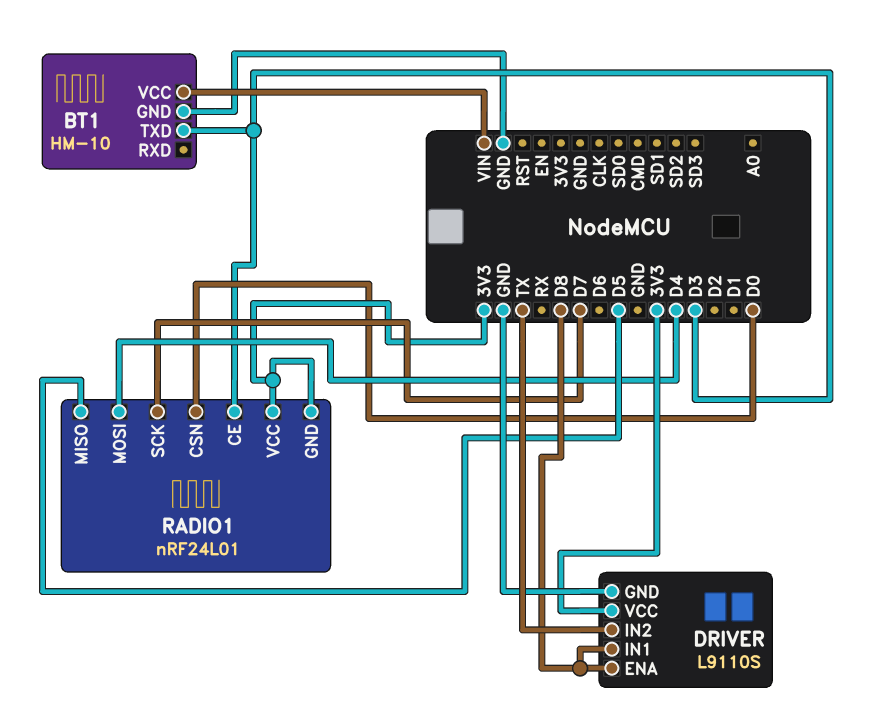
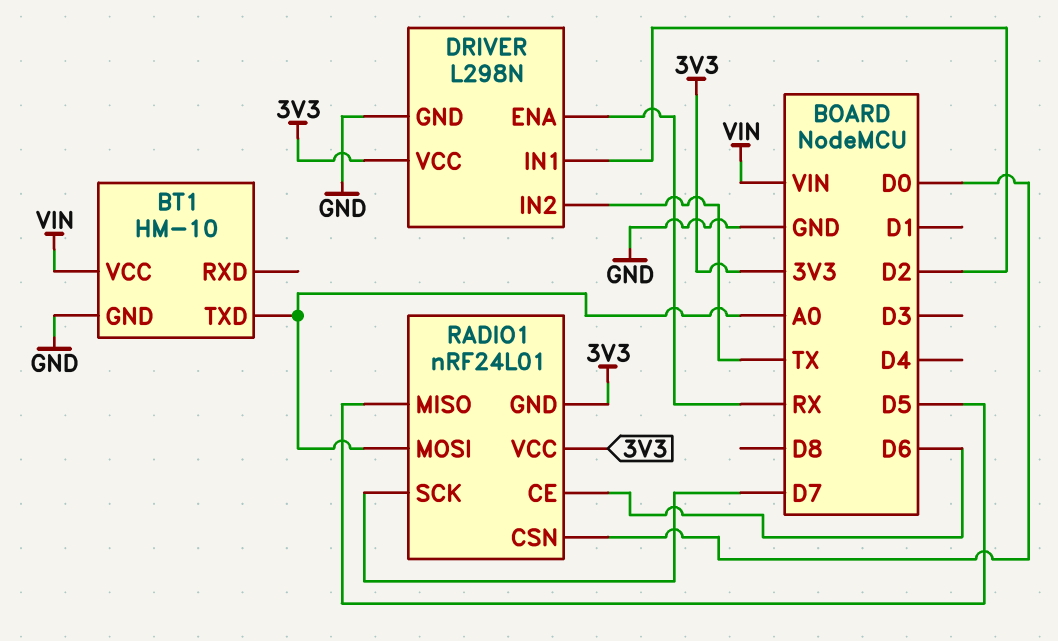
BT1 pin TXD: D3 -> A0
DRIVER: L9110S -> L298N
DRIVER pin ENA: D8 -> RX
DRIVER pin IN1: D8 -> D2
RADIO1 pin CE: D3 -> D6
RADIO1 pin MOSI: D4 -> A0

